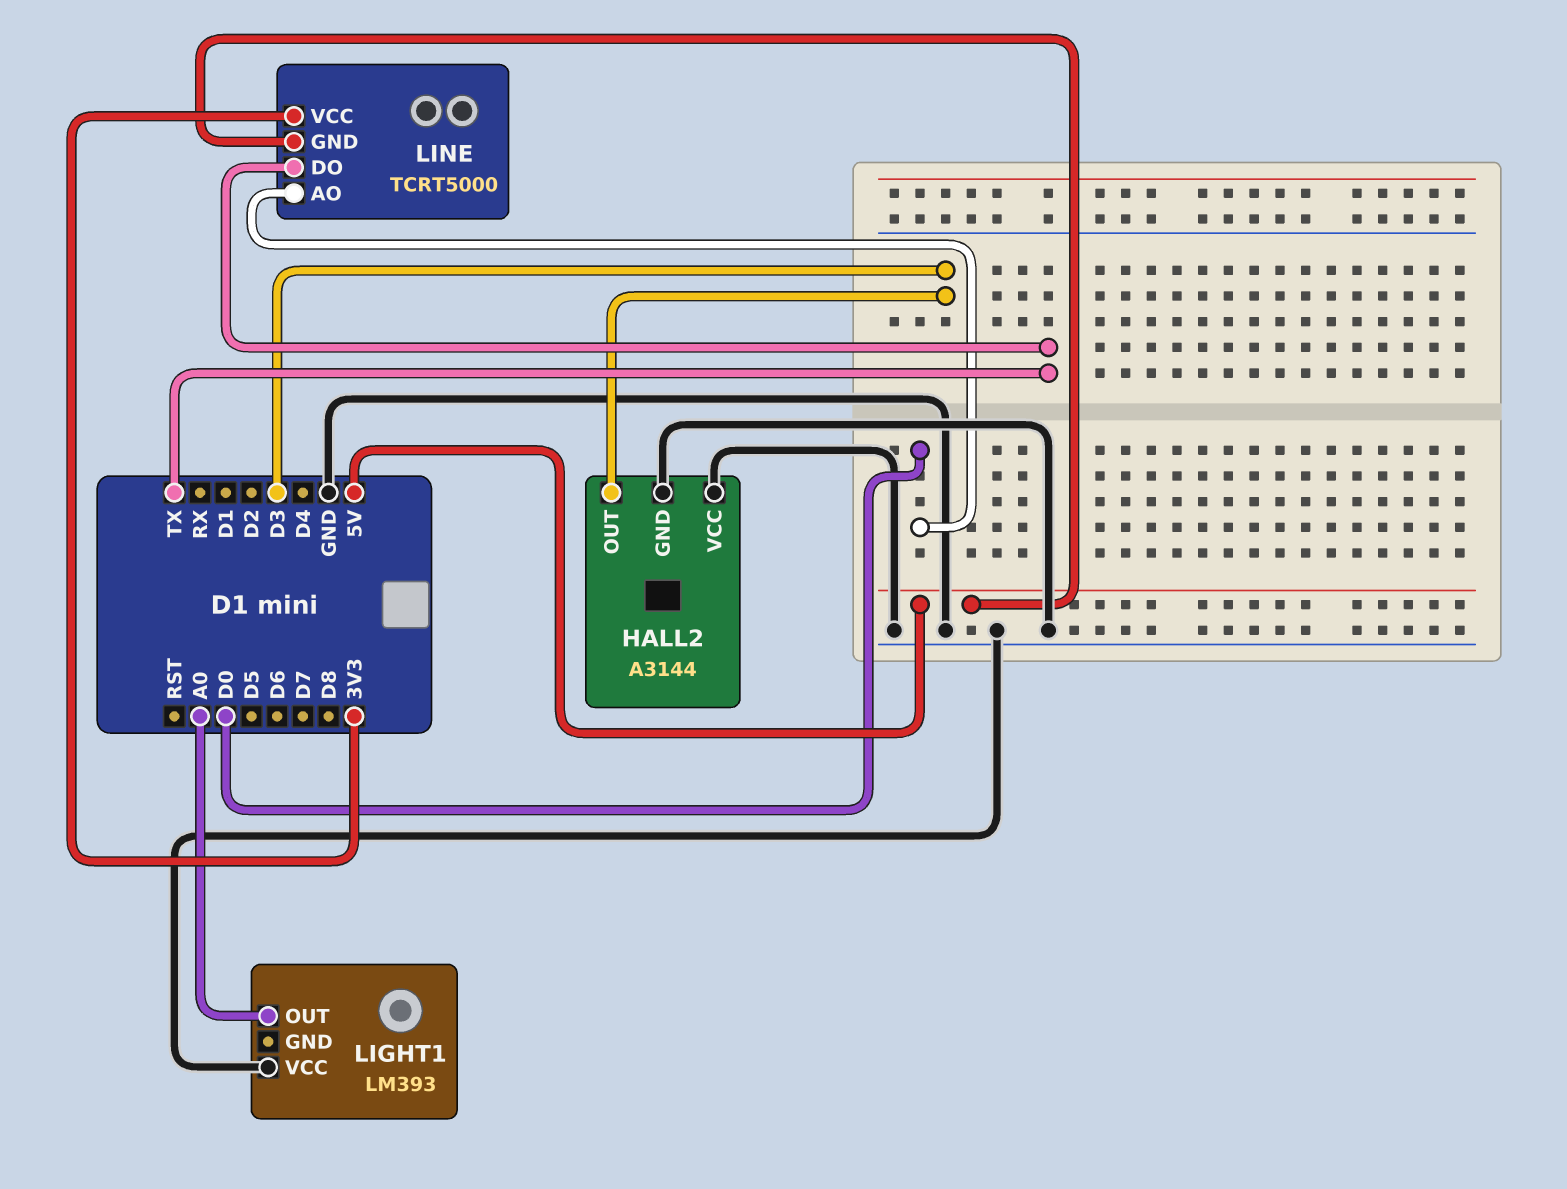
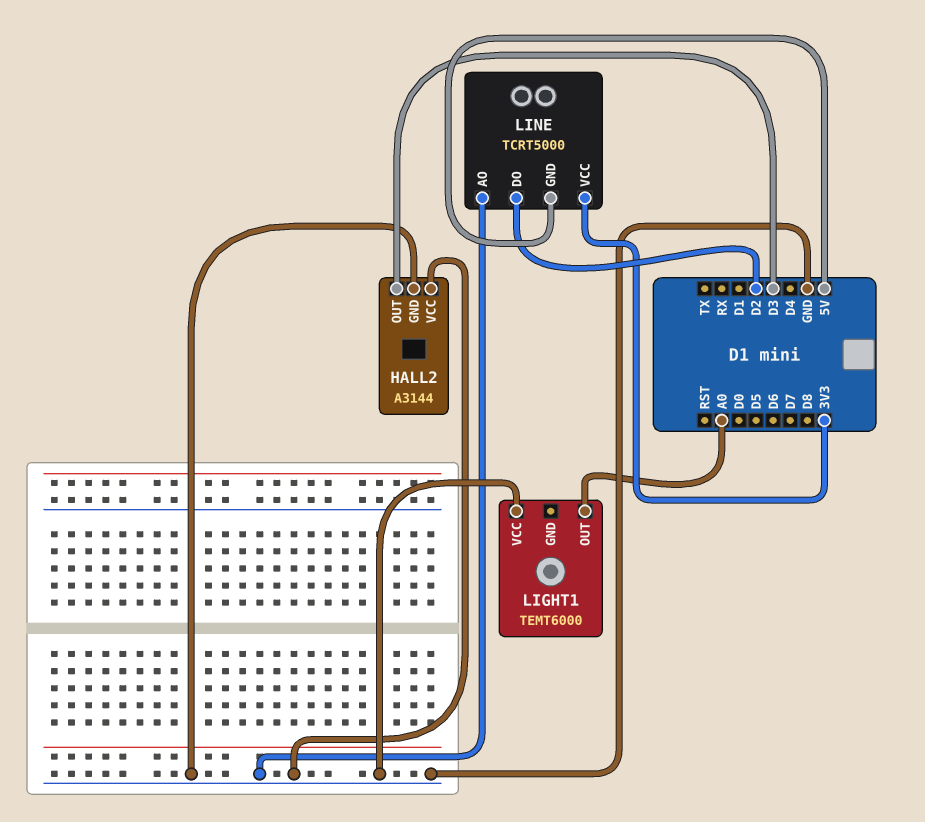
LIGHT1: LM393 -> TEMT6000
LINE pin AO: D0 -> GND
LINE pin DO: TX -> D2

